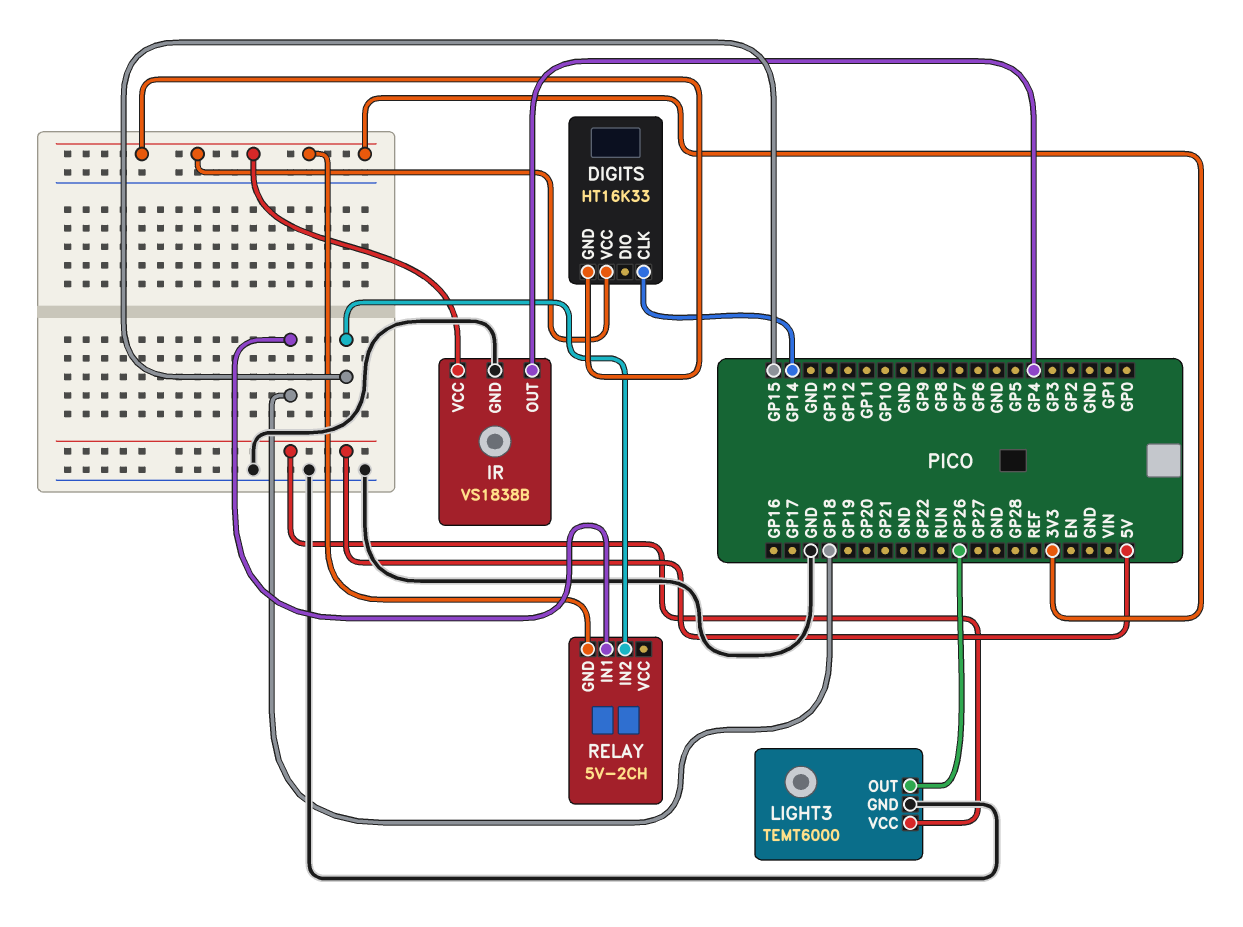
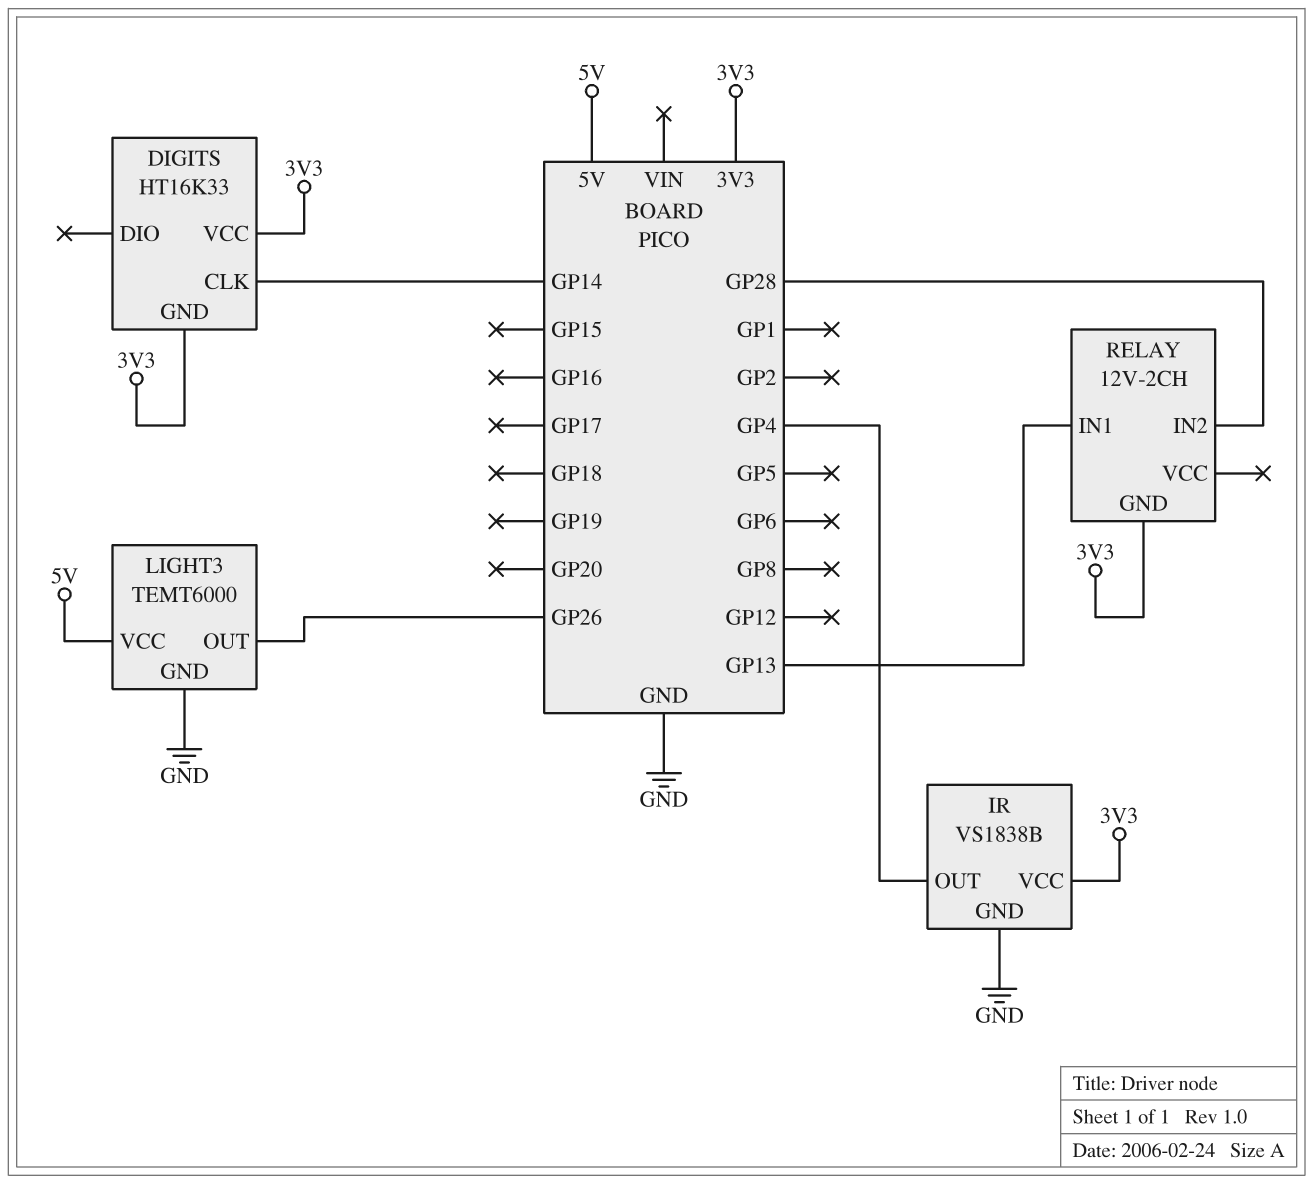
RELAY: 5V-2CH -> 12V-2CH
RELAY pin IN1: GP18 -> GP13
RELAY pin IN2: GP15 -> GP28

